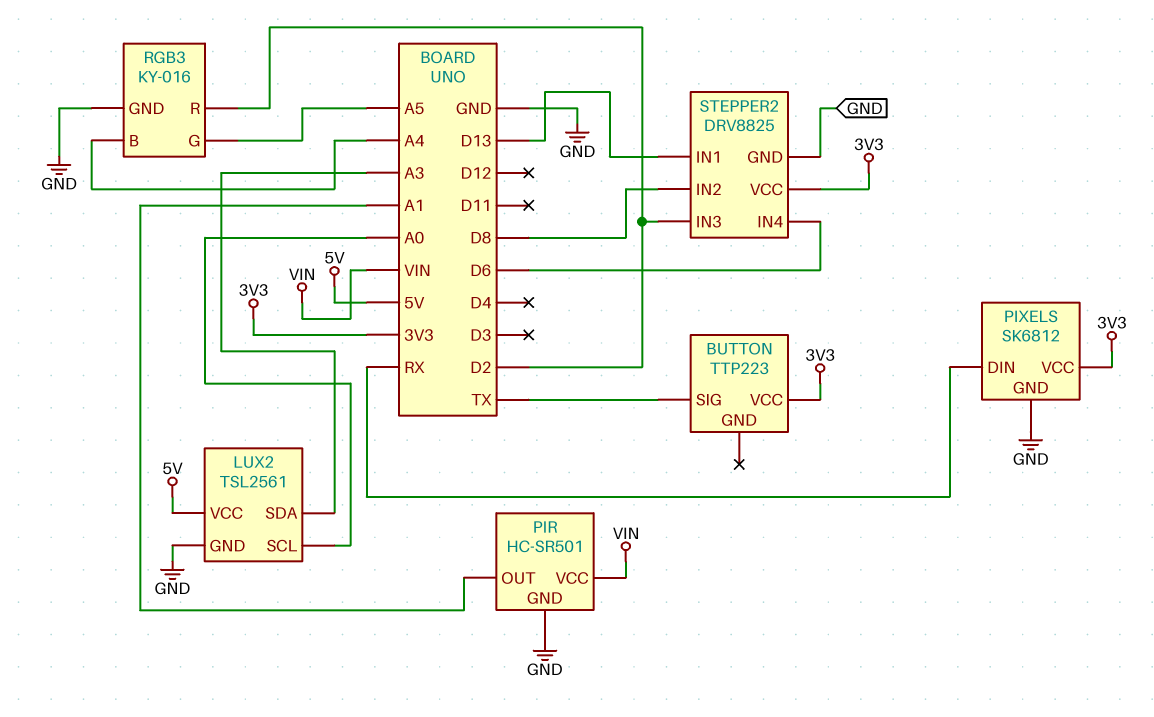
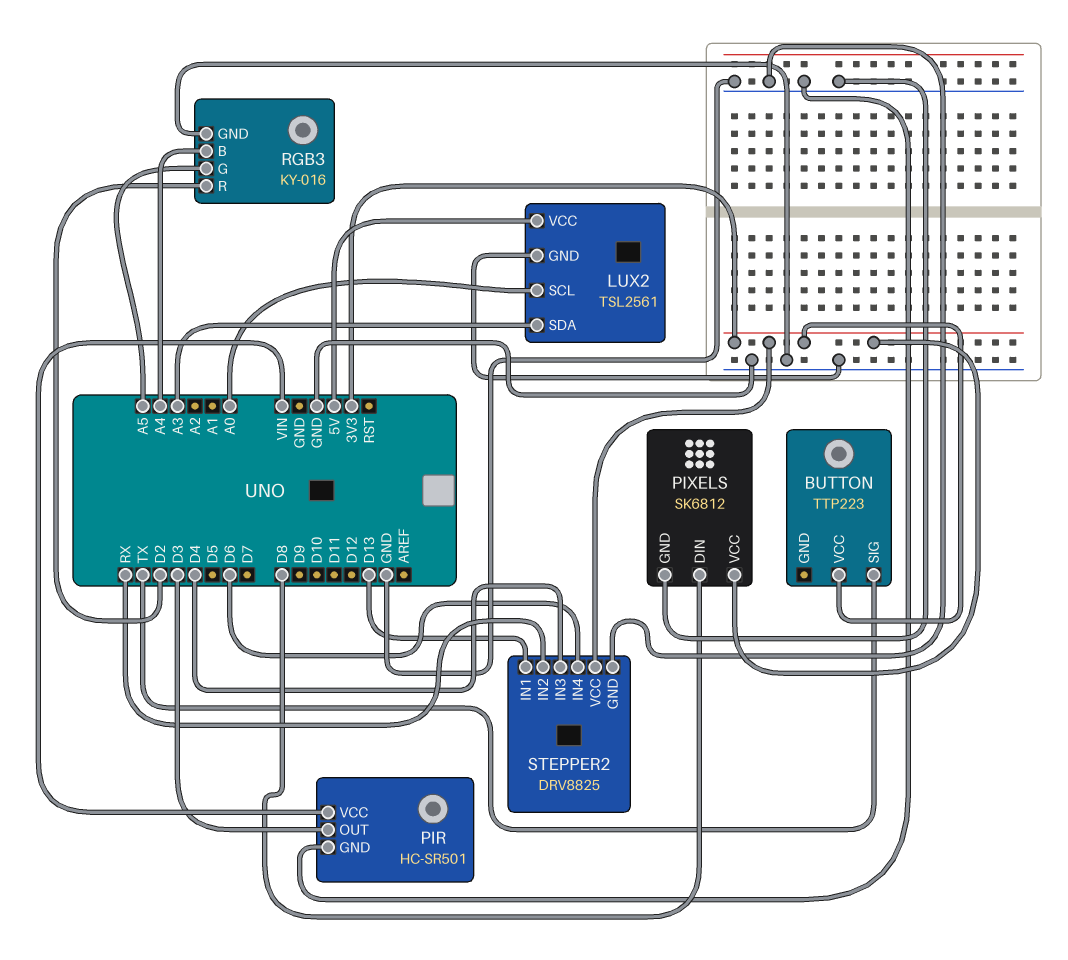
PIR pin OUT: A1 -> D3
PIXELS pin DIN: RX -> D8
STEPPER2 pin IN2: D8 -> RX
STEPPER2 pin IN3: D2 -> D4

